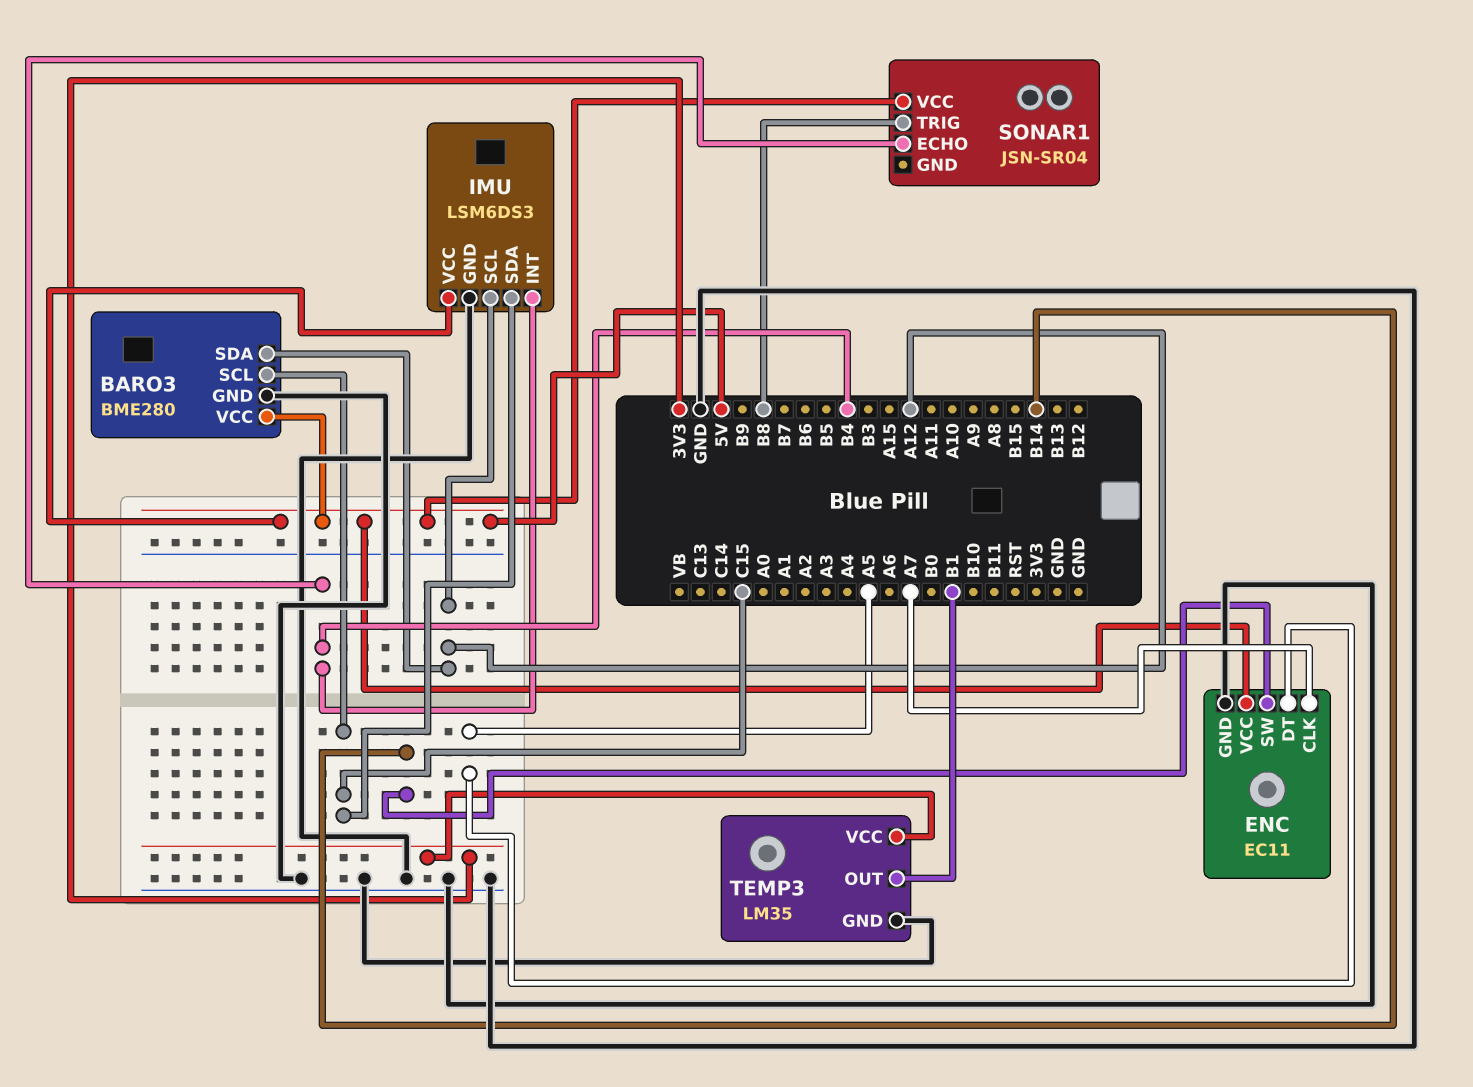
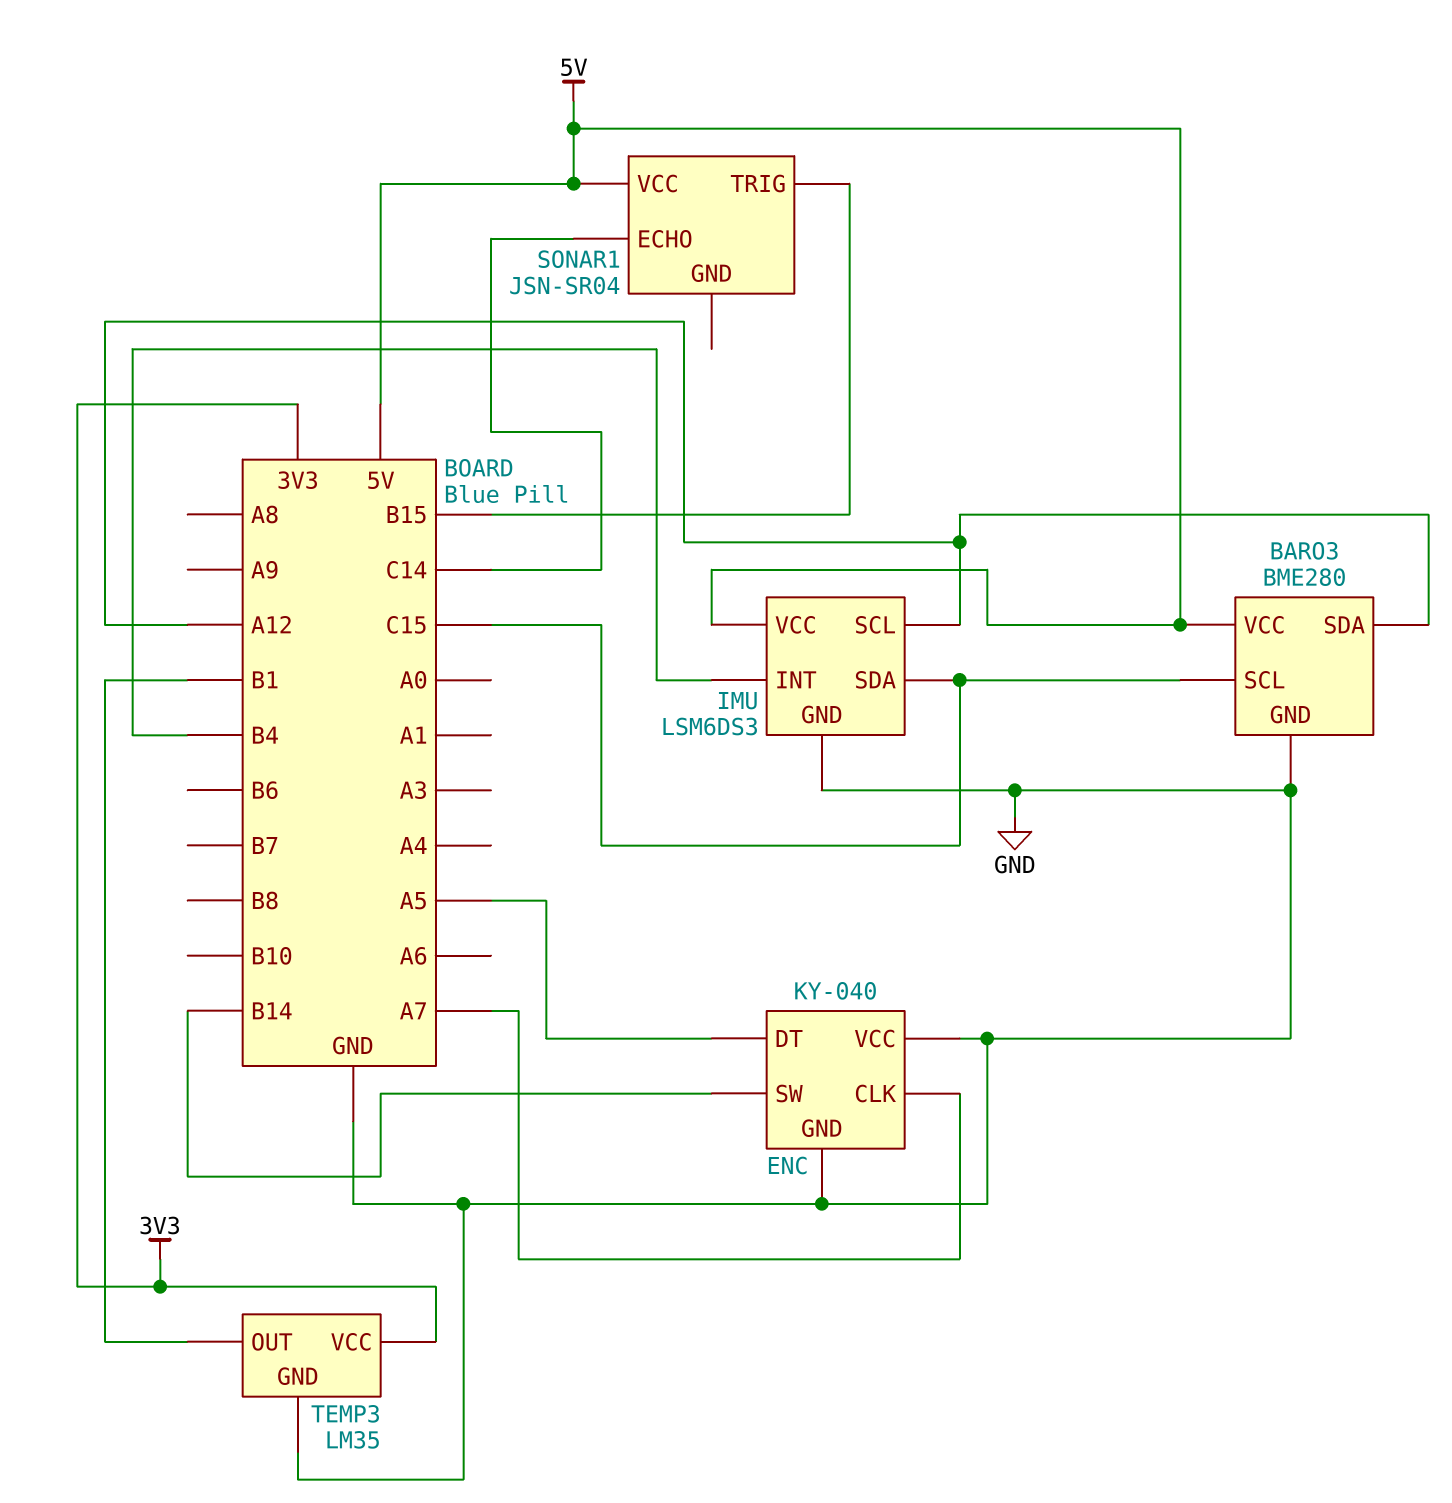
ENC: EC11 -> KY-040
ENC pin VCC: 5V -> GND
SONAR1 pin ECHO: B4 -> C14
SONAR1 pin TRIG: B8 -> B15

